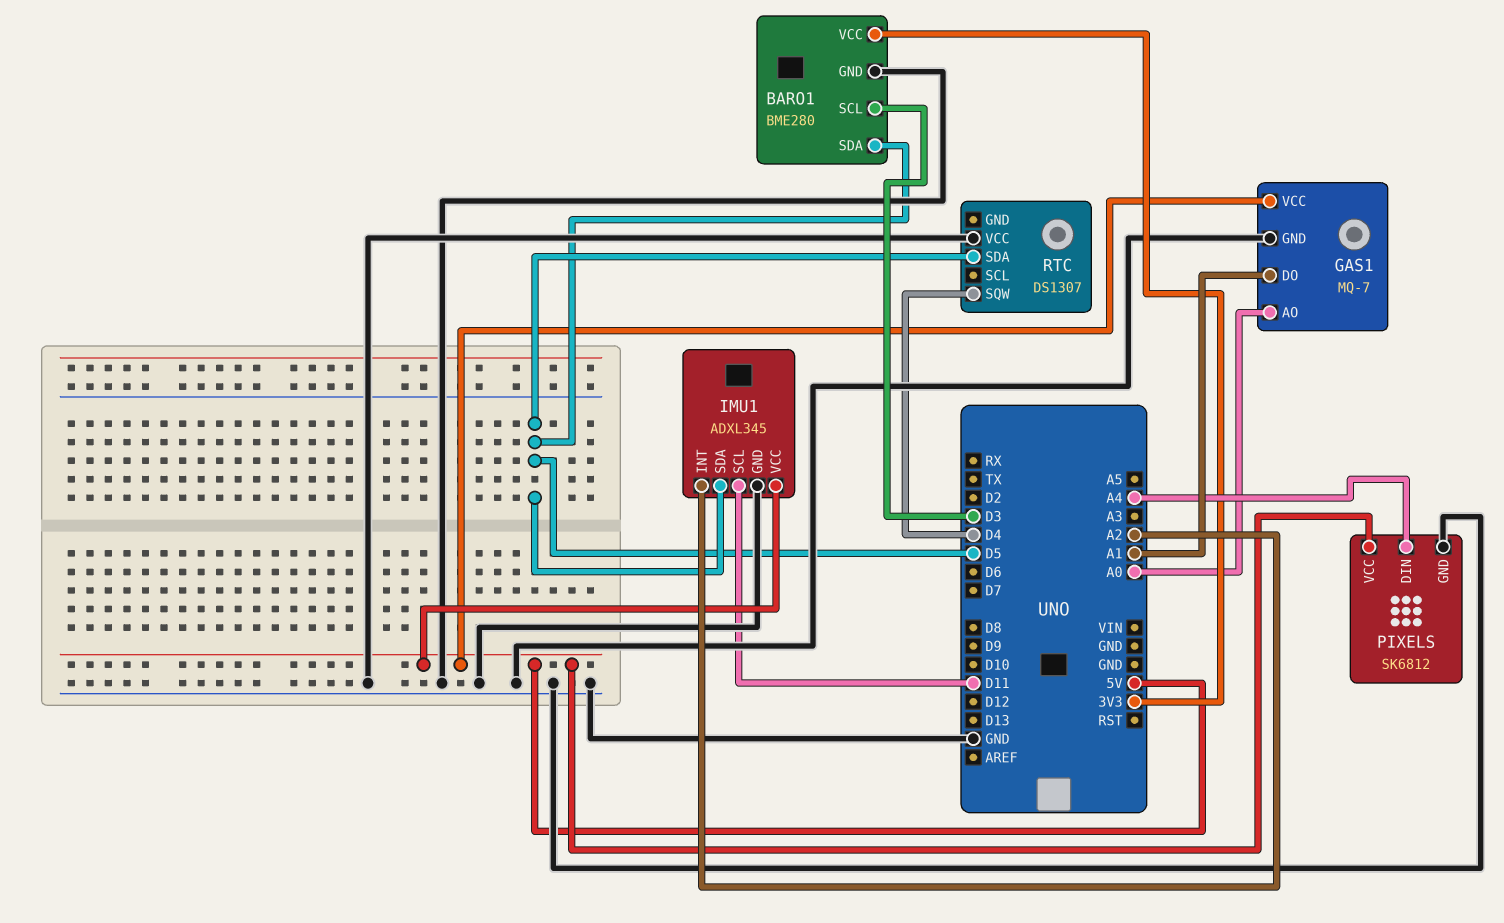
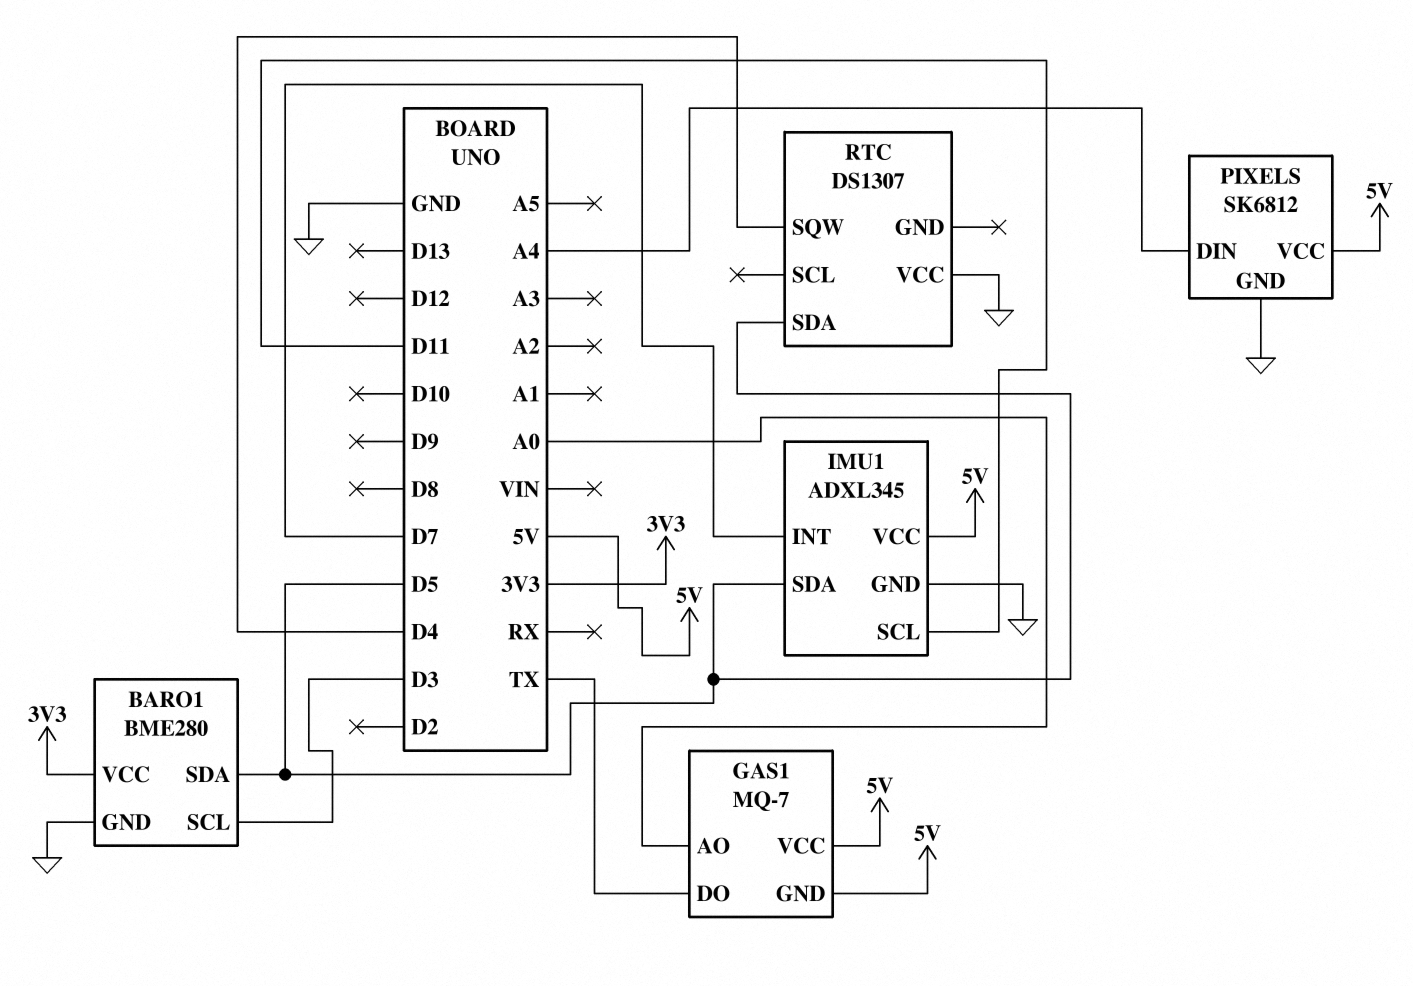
GAS1 pin DO: A1 -> TX
GAS1 pin GND: GND -> 5V
IMU1 pin INT: A2 -> D7

